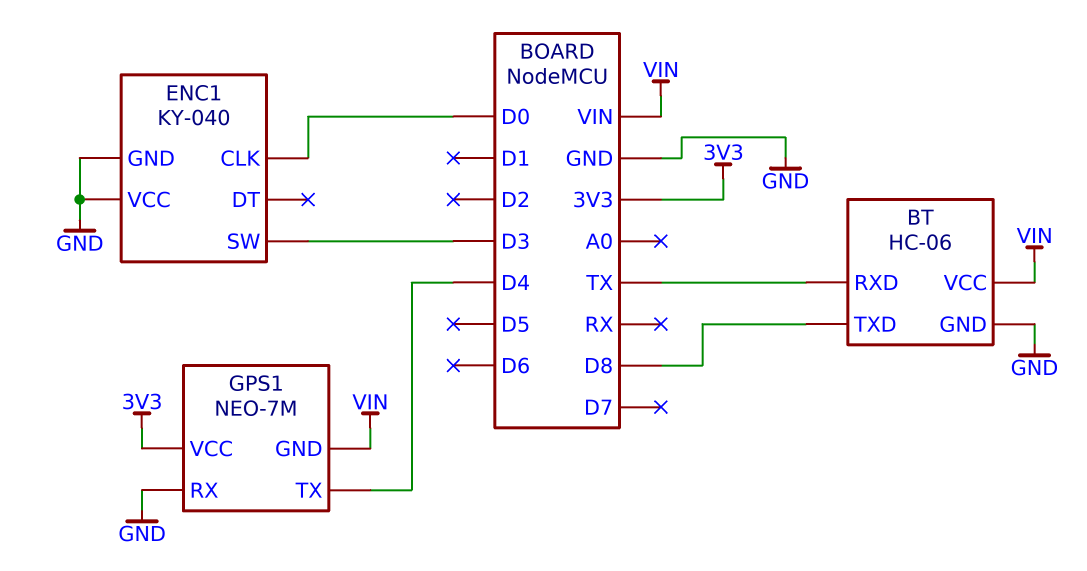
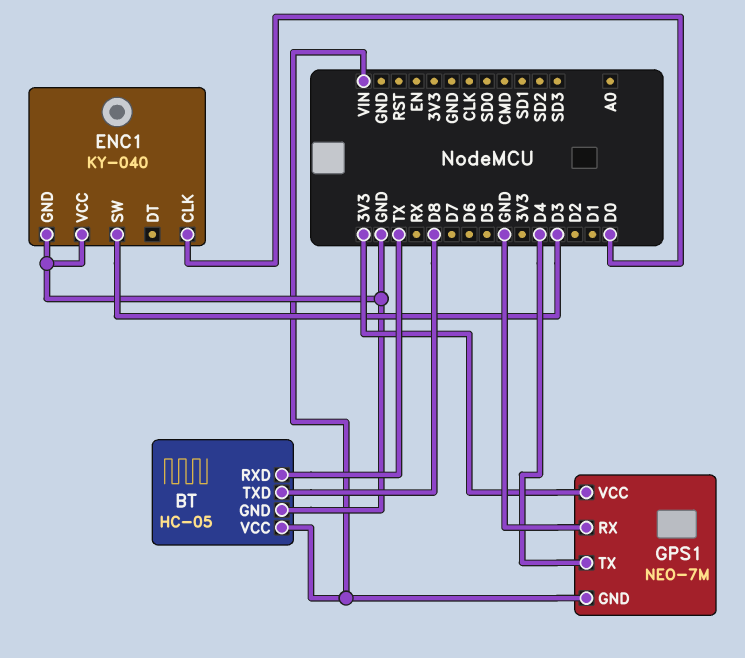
BT: HC-06 -> HC-05

